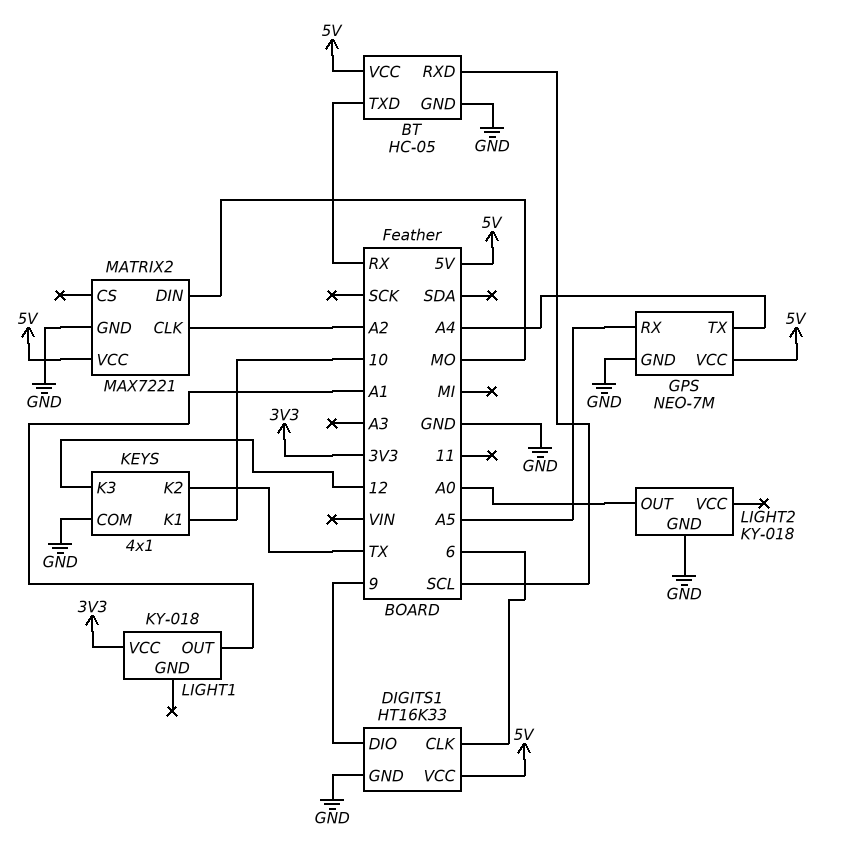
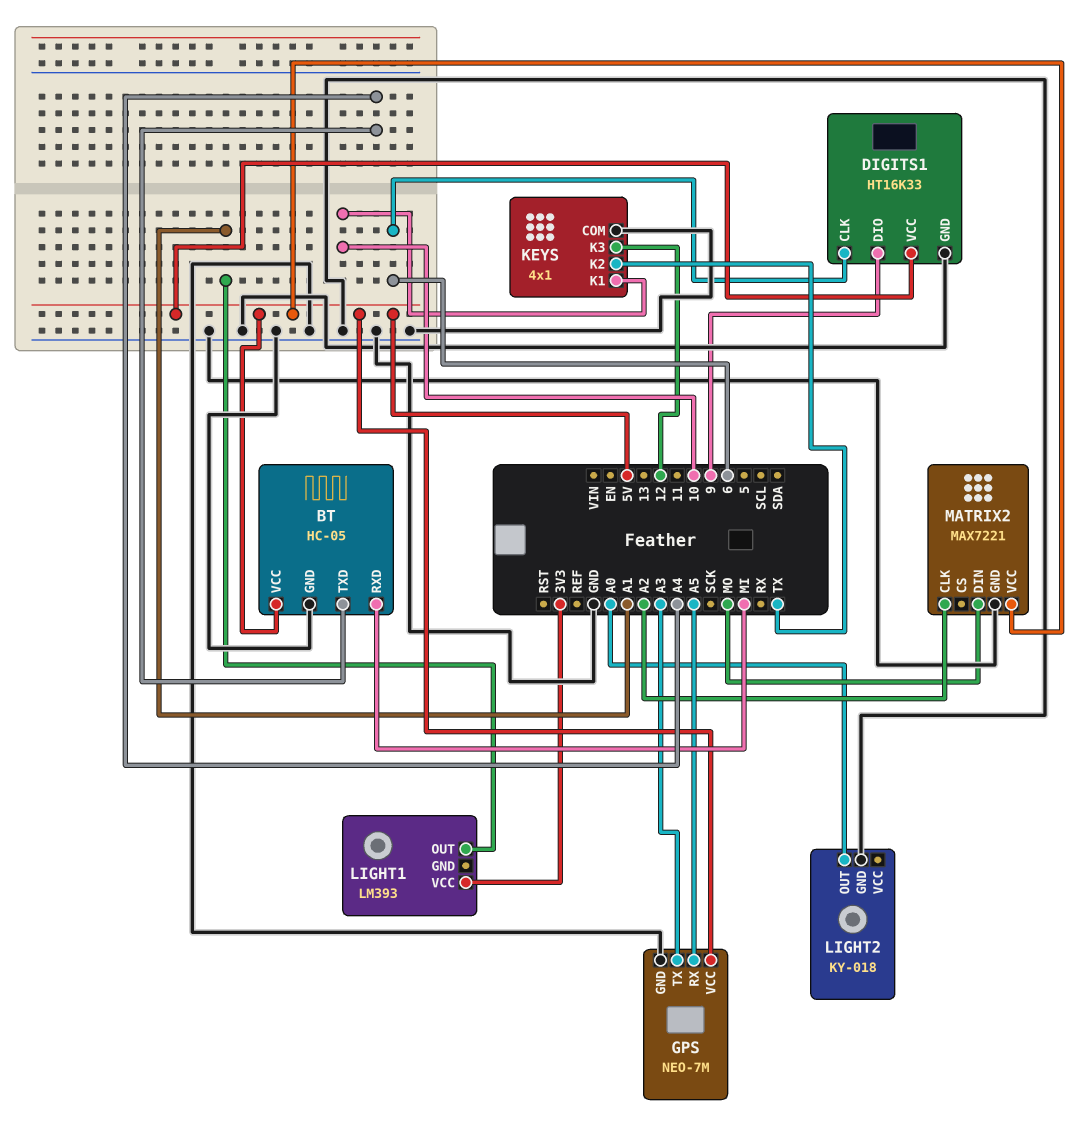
BT pin RXD: SCL -> MI
BT pin TXD: RX -> A4
GPS pin TX: A4 -> A3
LIGHT1: KY-018 -> LM393

